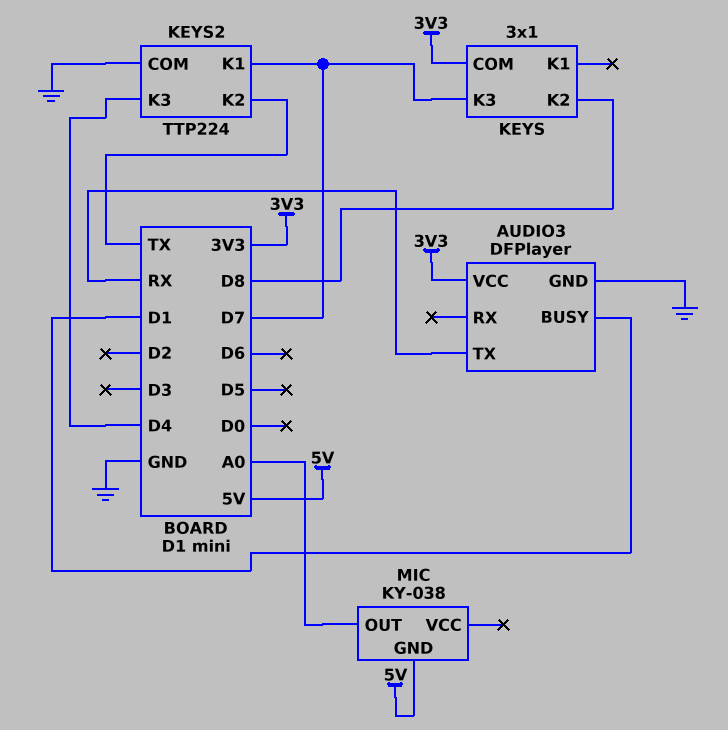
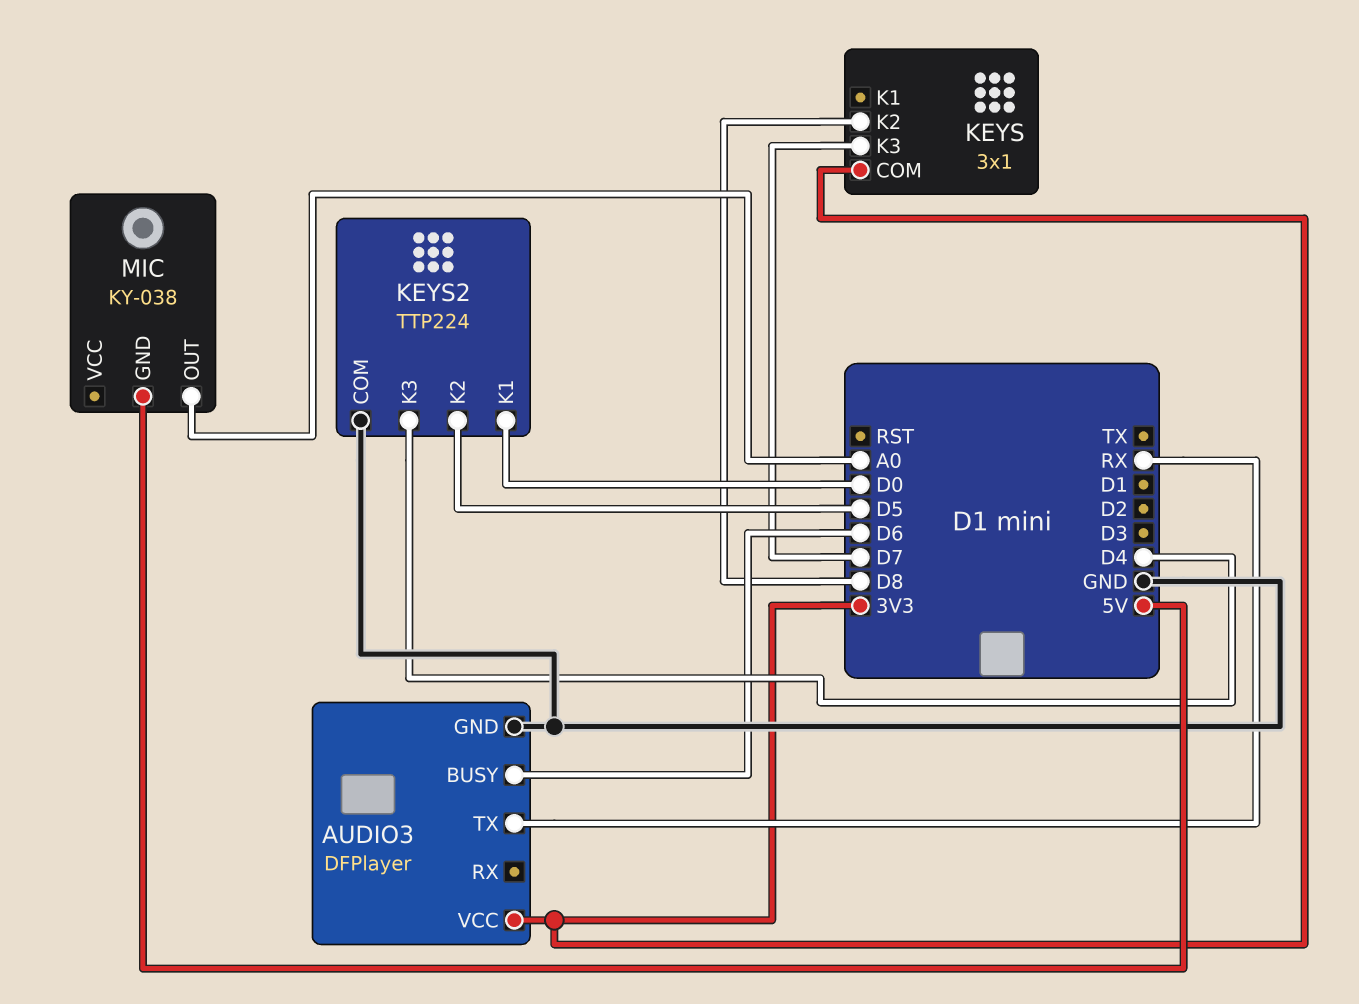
AUDIO3 pin BUSY: D1 -> D6
KEYS2 pin K1: D7 -> D0
KEYS2 pin K2: TX -> D5

